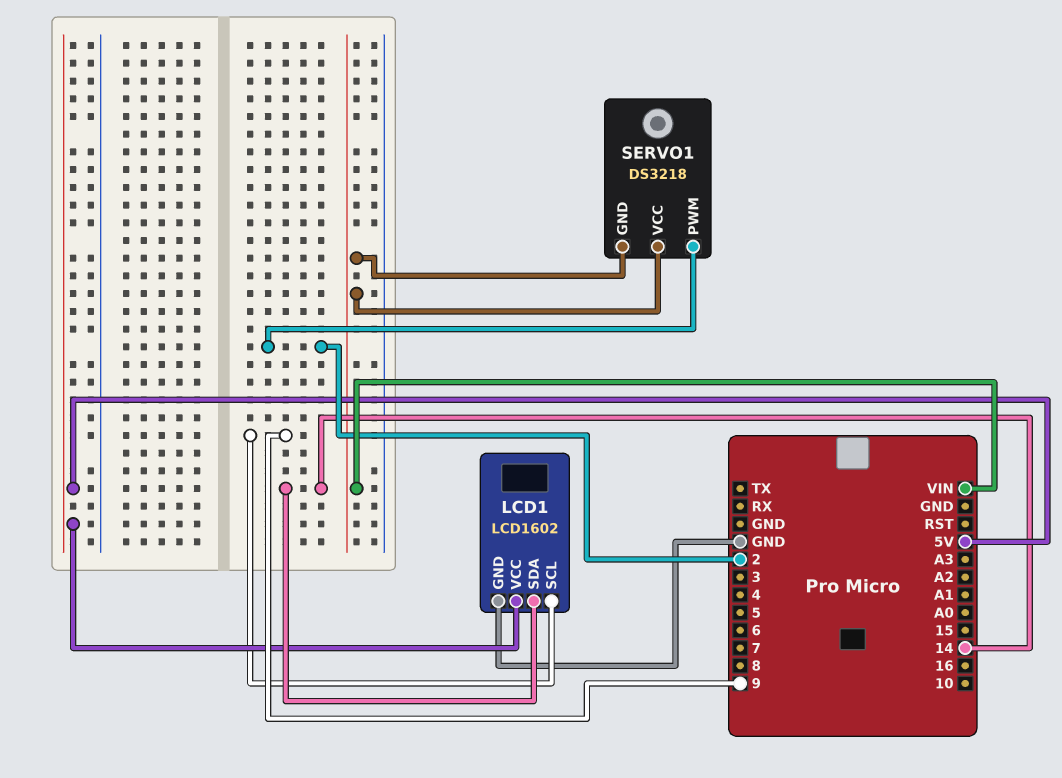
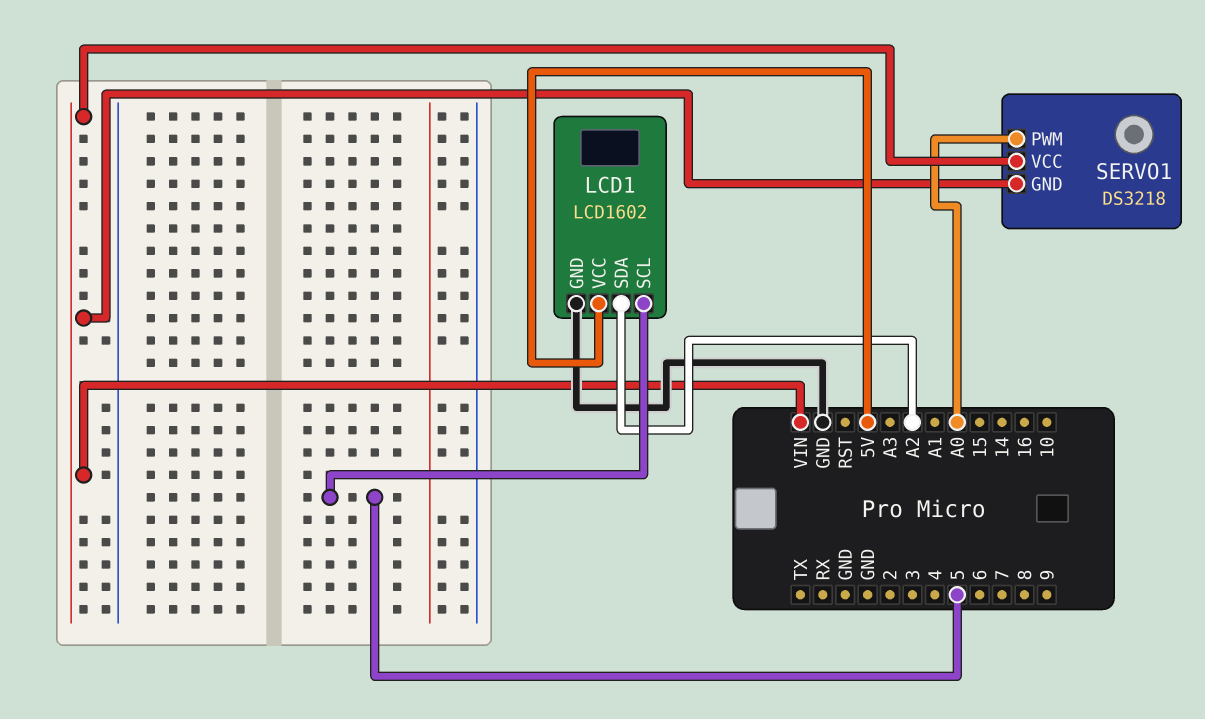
LCD1 pin SCL: 9 -> 5
LCD1 pin SDA: 14 -> A2
SERVO1 pin PWM: 2 -> A0

